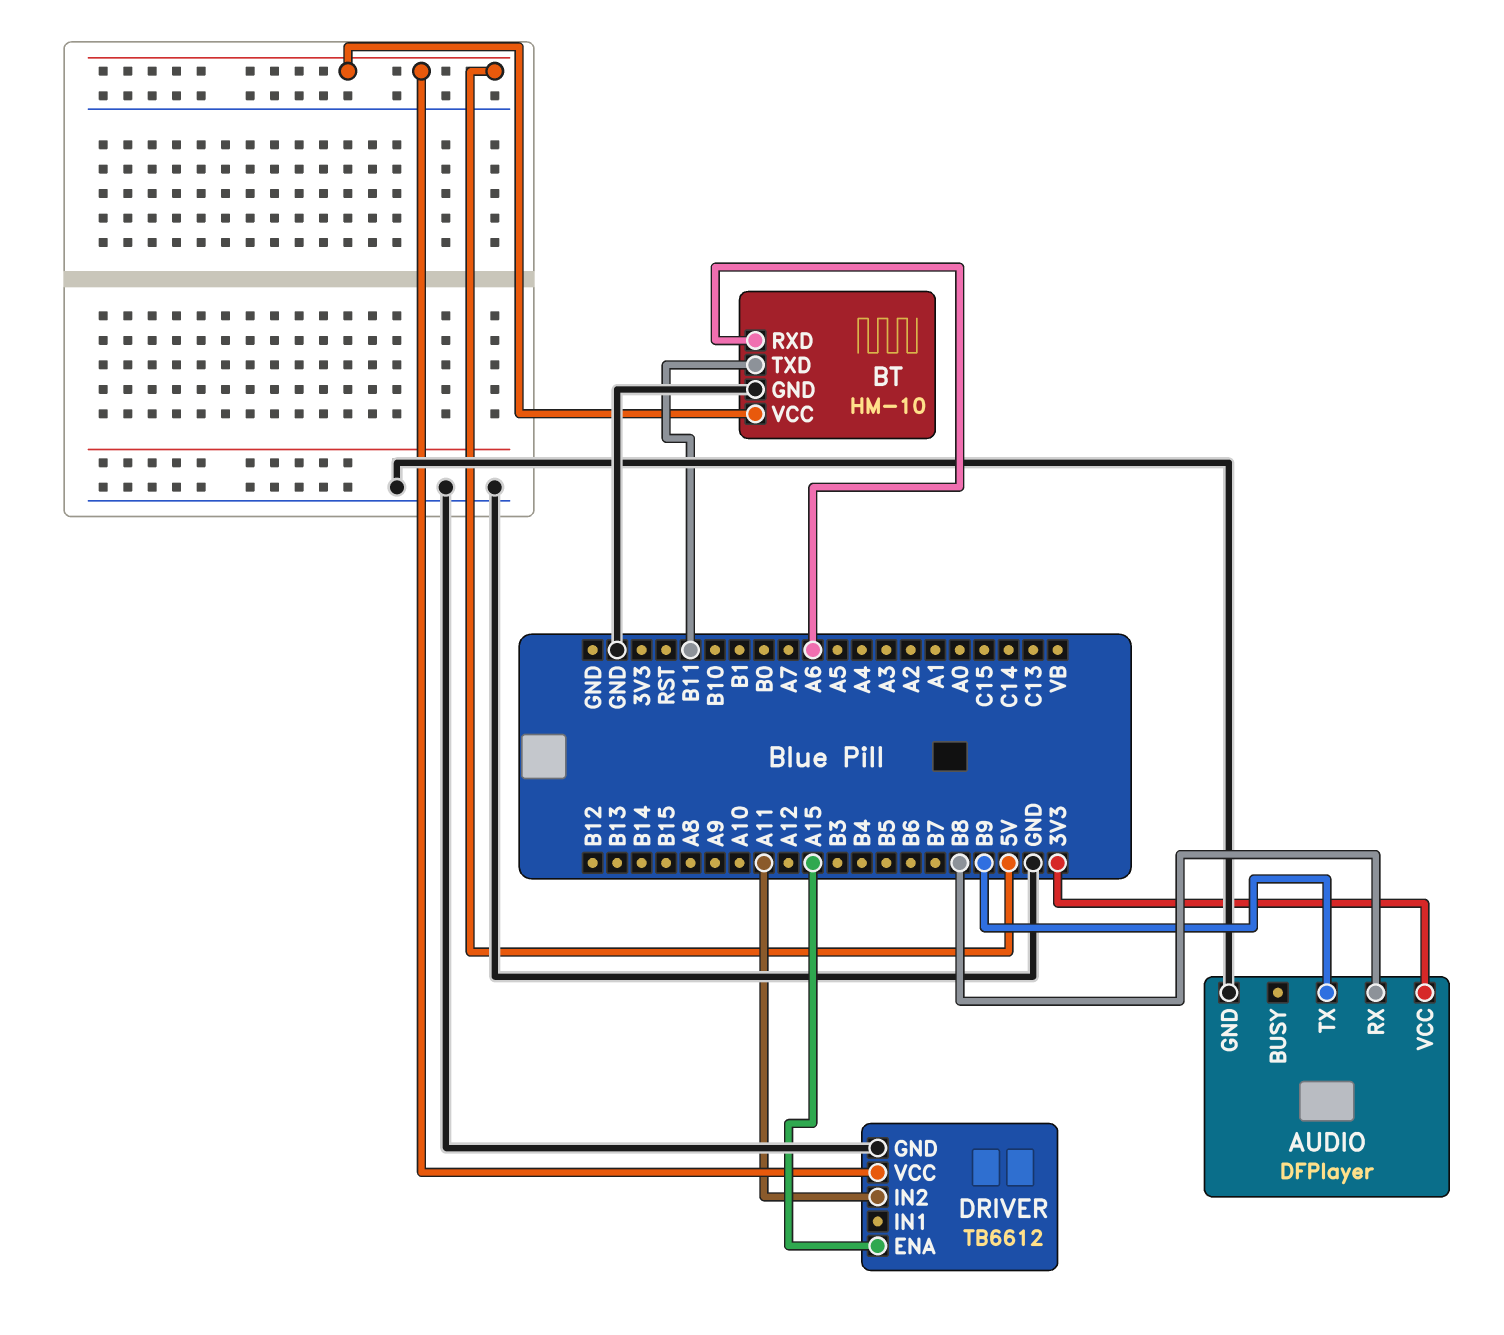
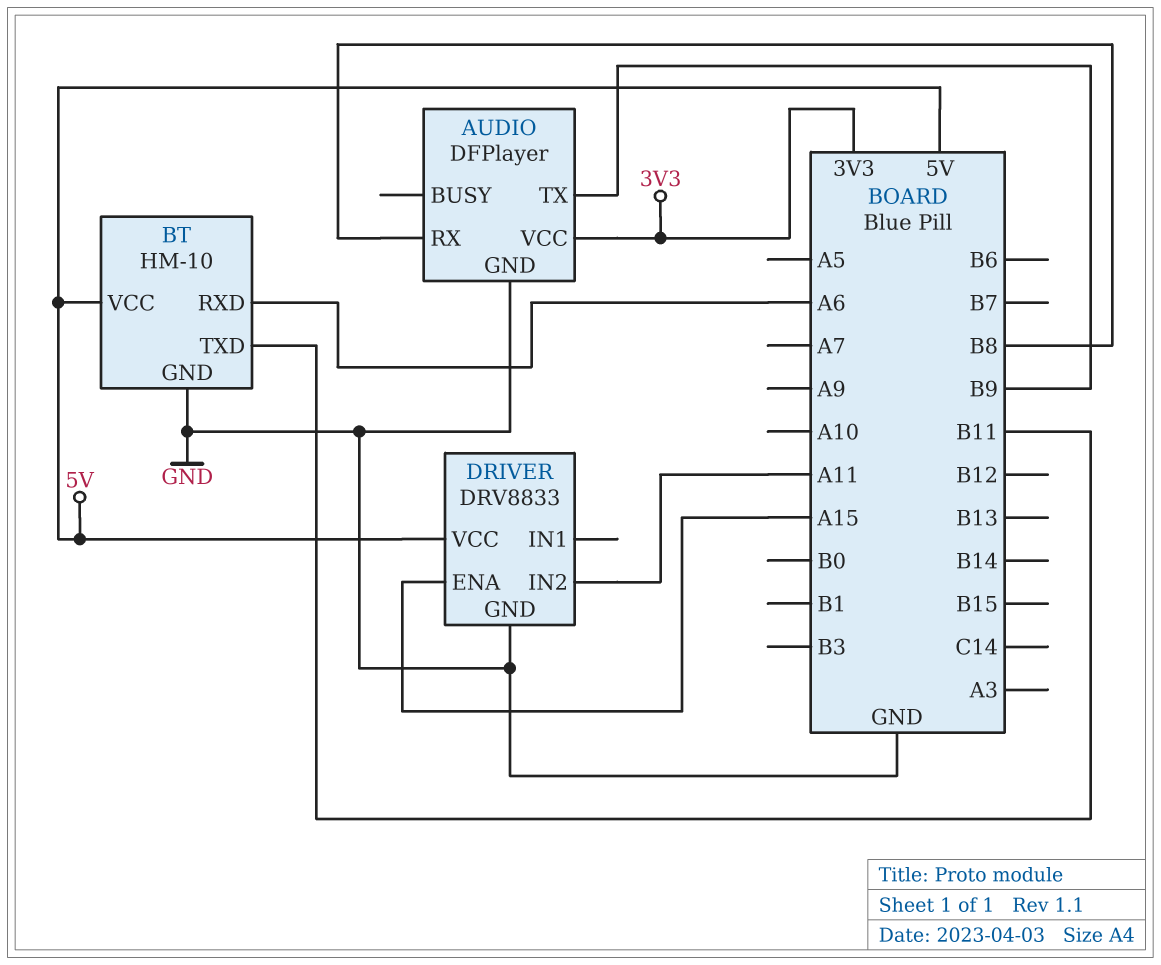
DRIVER: TB6612 -> DRV8833

